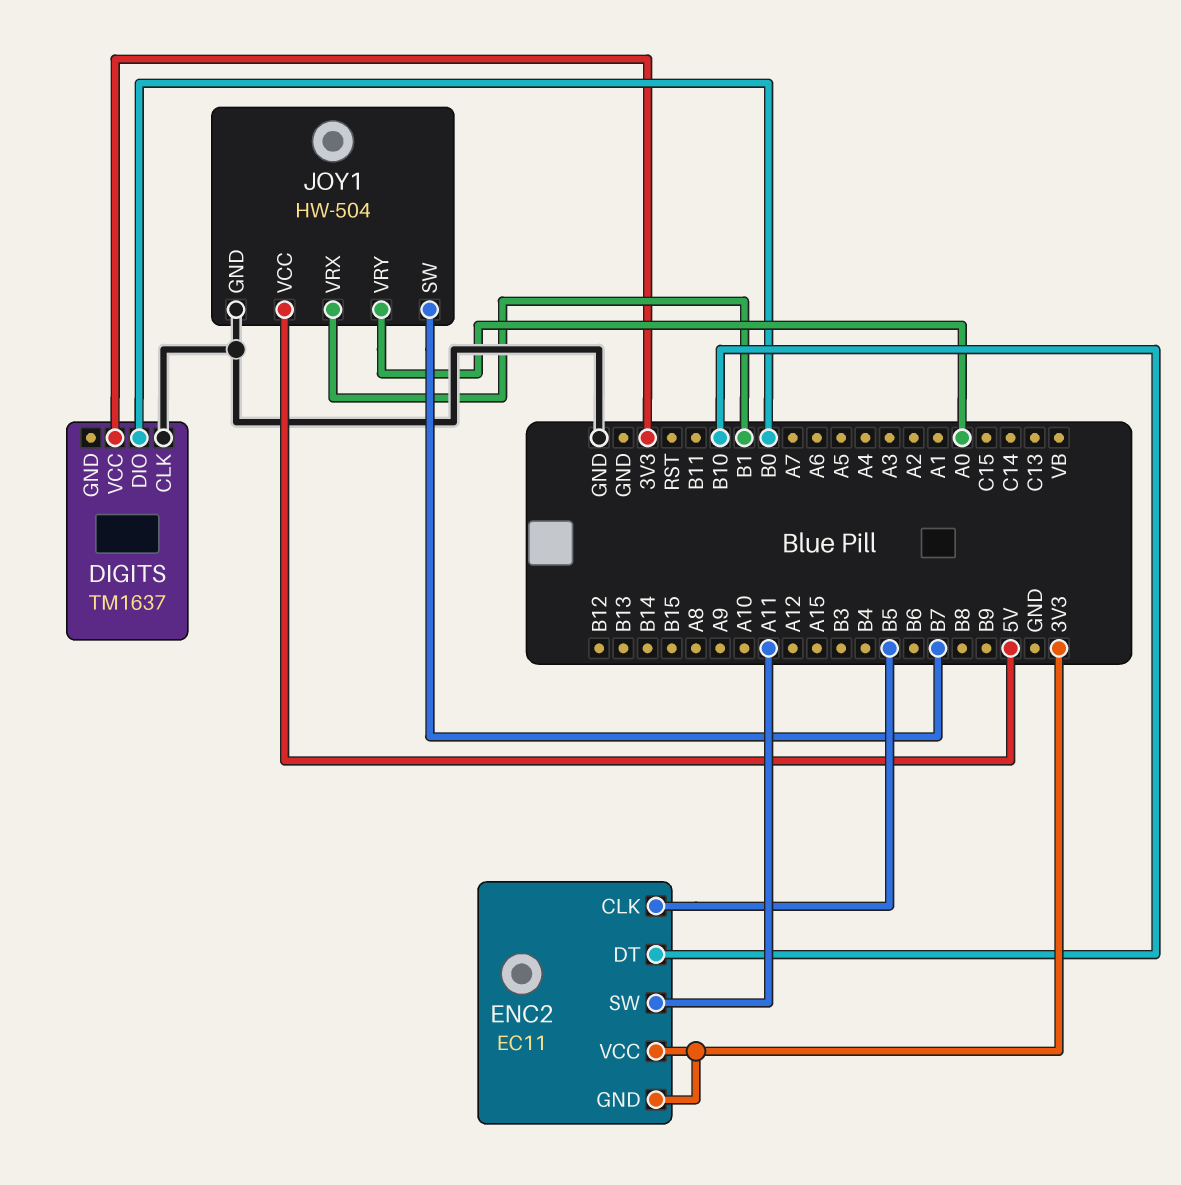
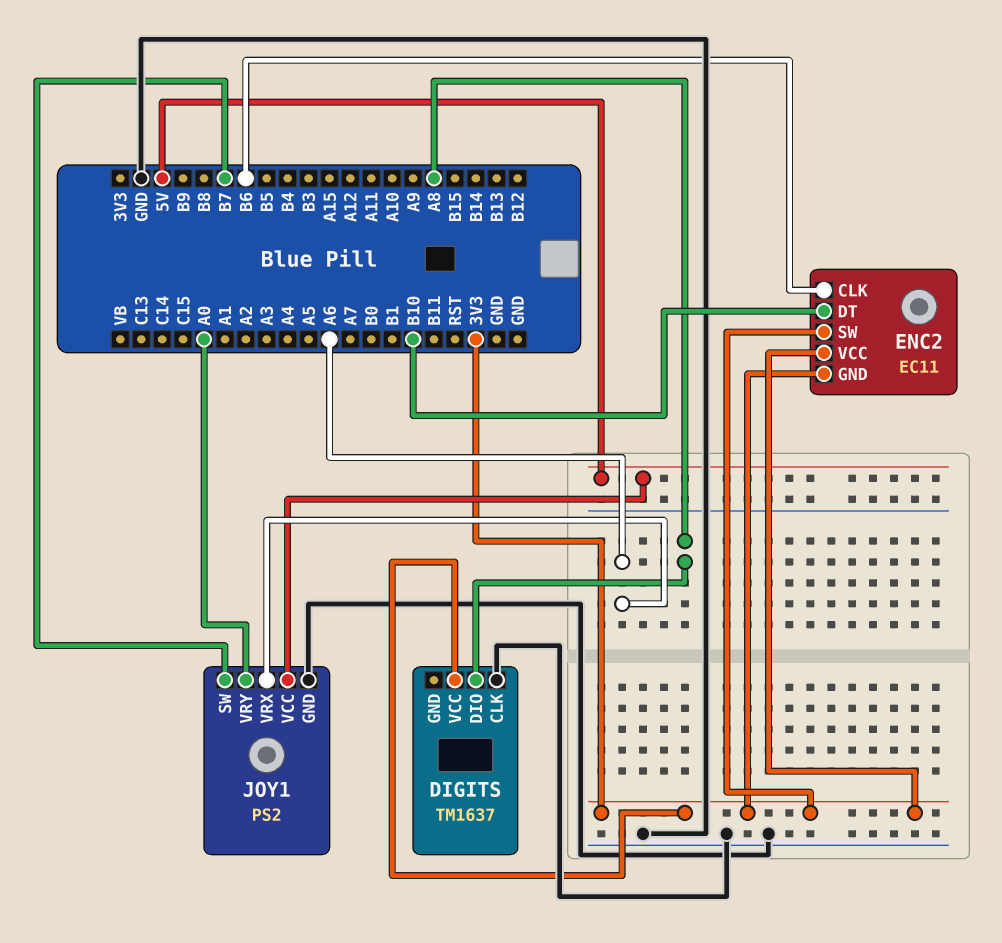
DIGITS pin DIO: B0 -> A8
ENC2 pin CLK: B5 -> B6
ENC2 pin SW: A11 -> 3V3
JOY1: HW-504 -> PS2
JOY1 pin VRX: B1 -> A6

